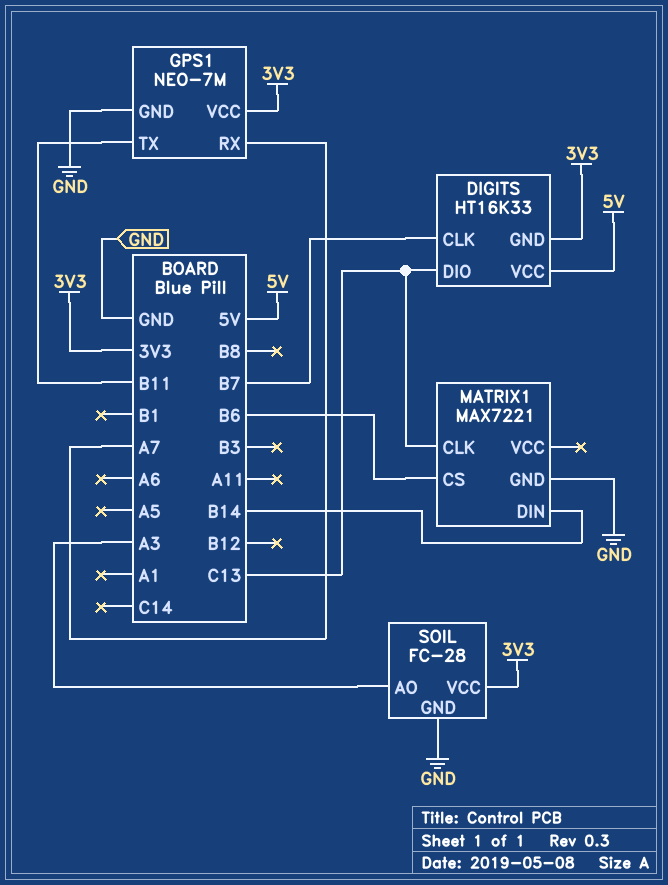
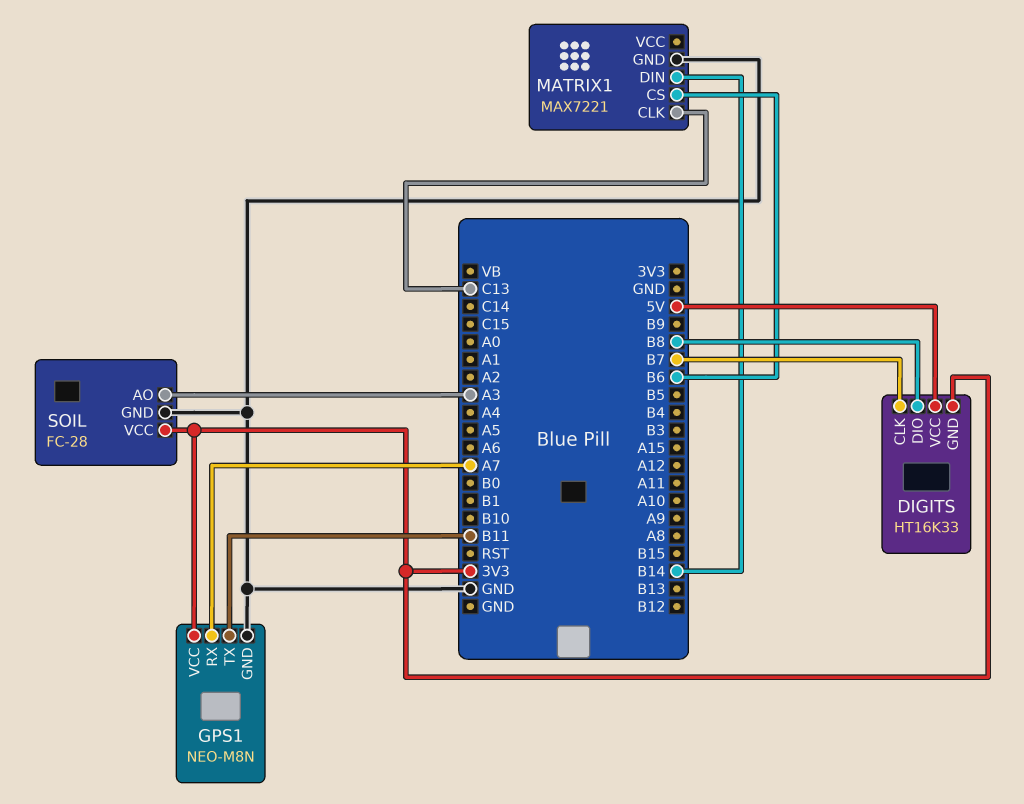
DIGITS pin DIO: C13 -> B8
GPS1: NEO-7M -> NEO-M8N

